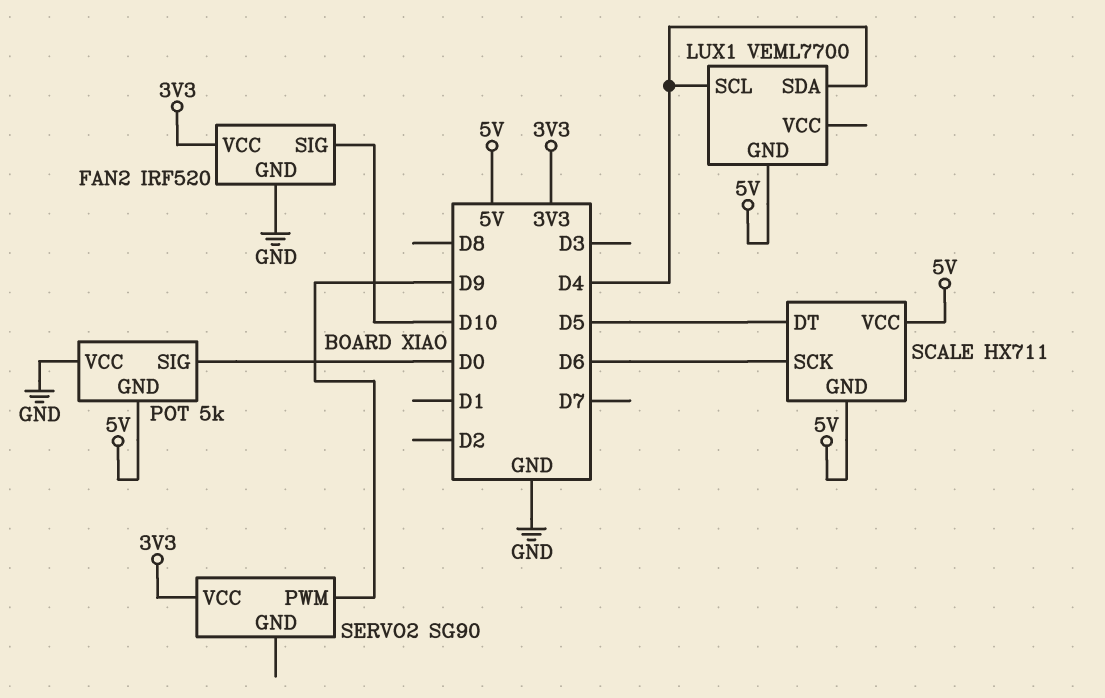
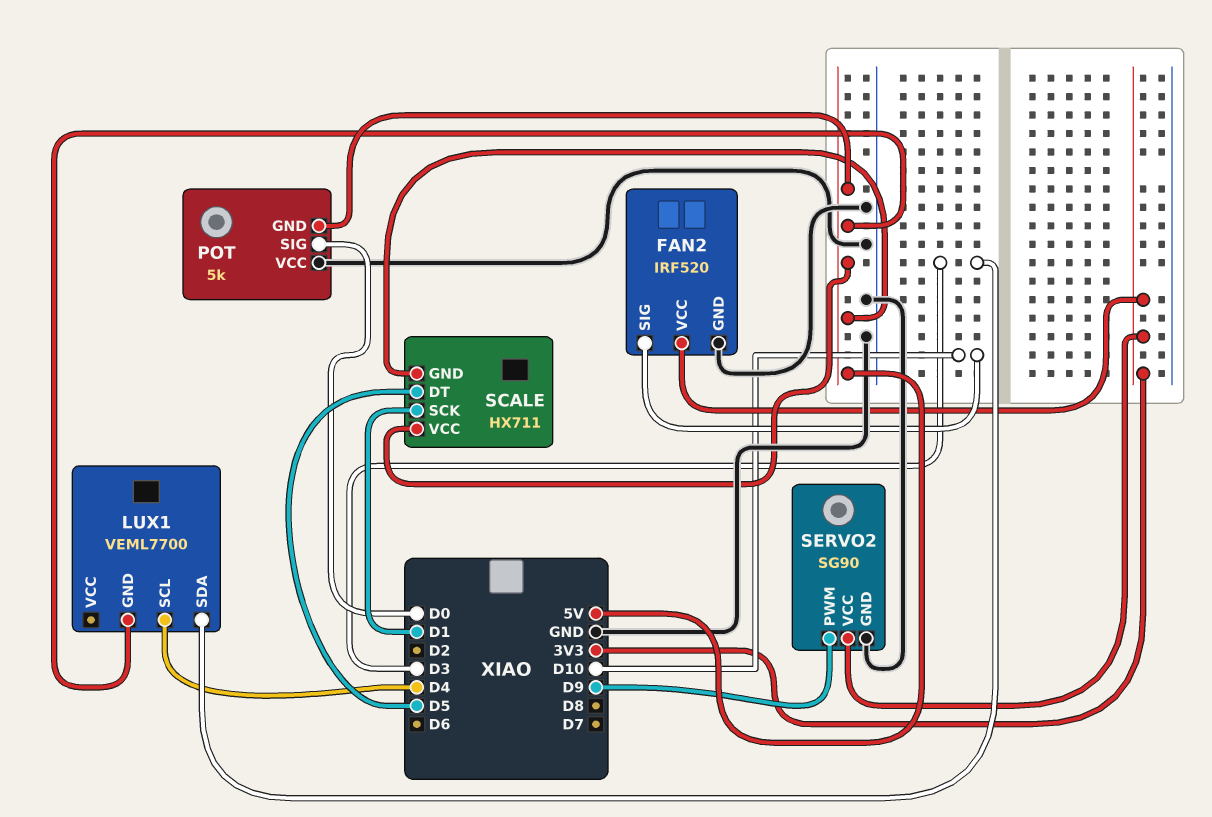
LUX1 pin SDA: D4 -> D3
SCALE pin SCK: D6 -> D1
SERVO2 pin GND: none -> GND

